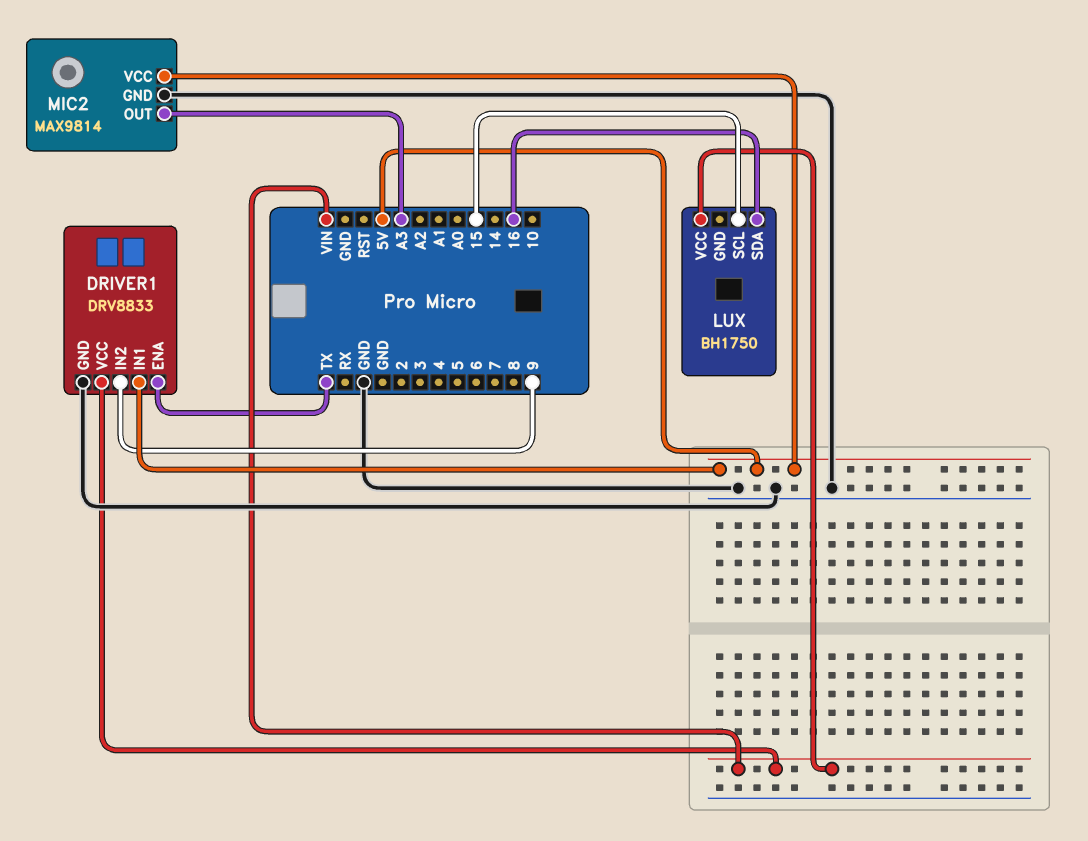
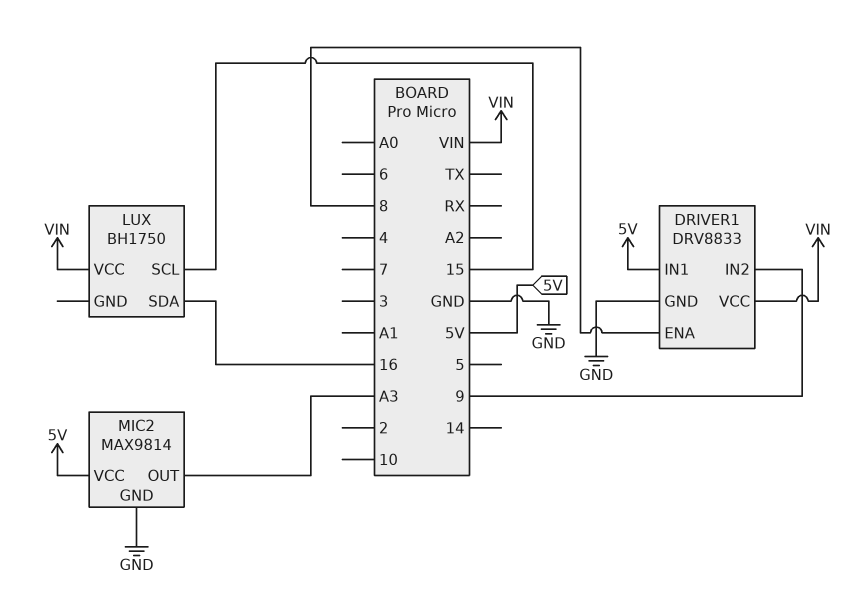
DRIVER1 pin ENA: TX -> 8

